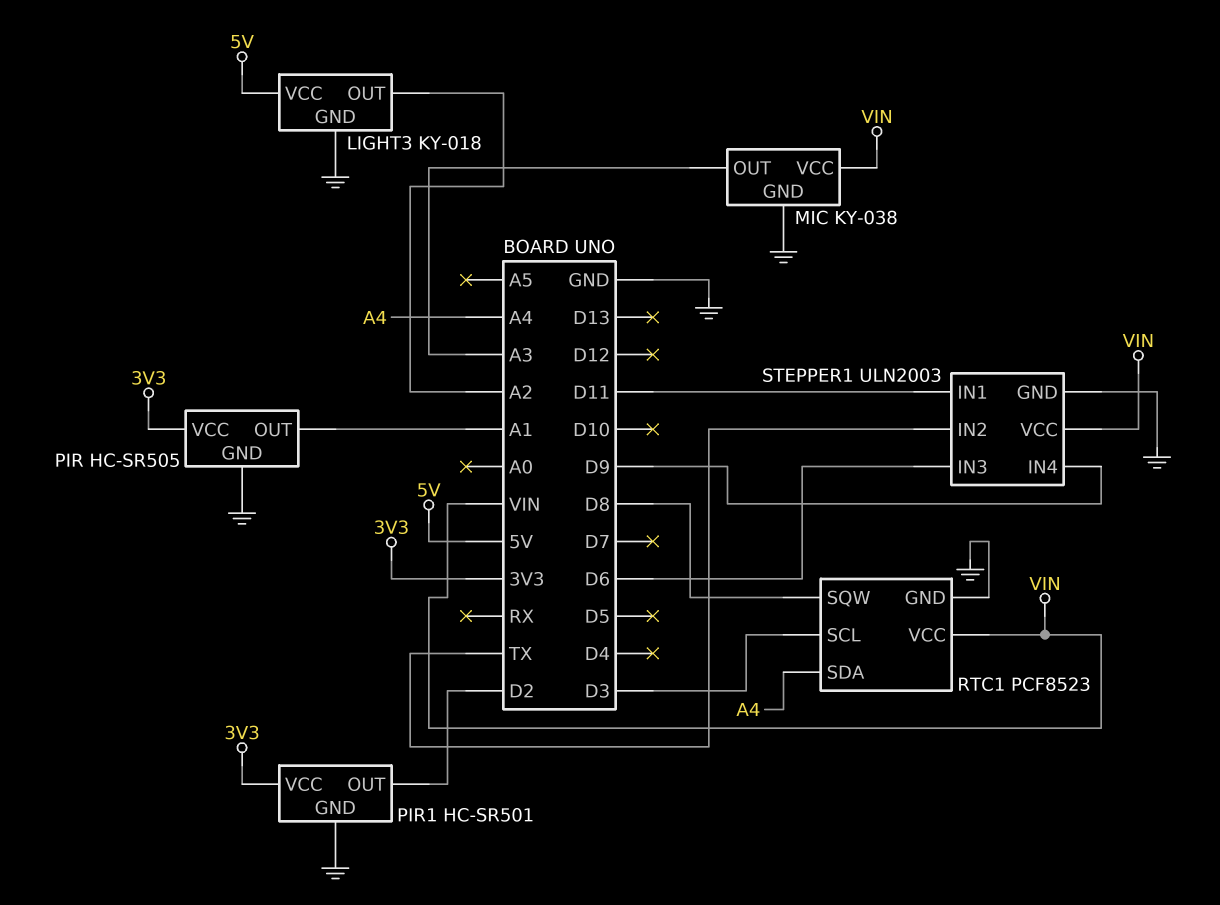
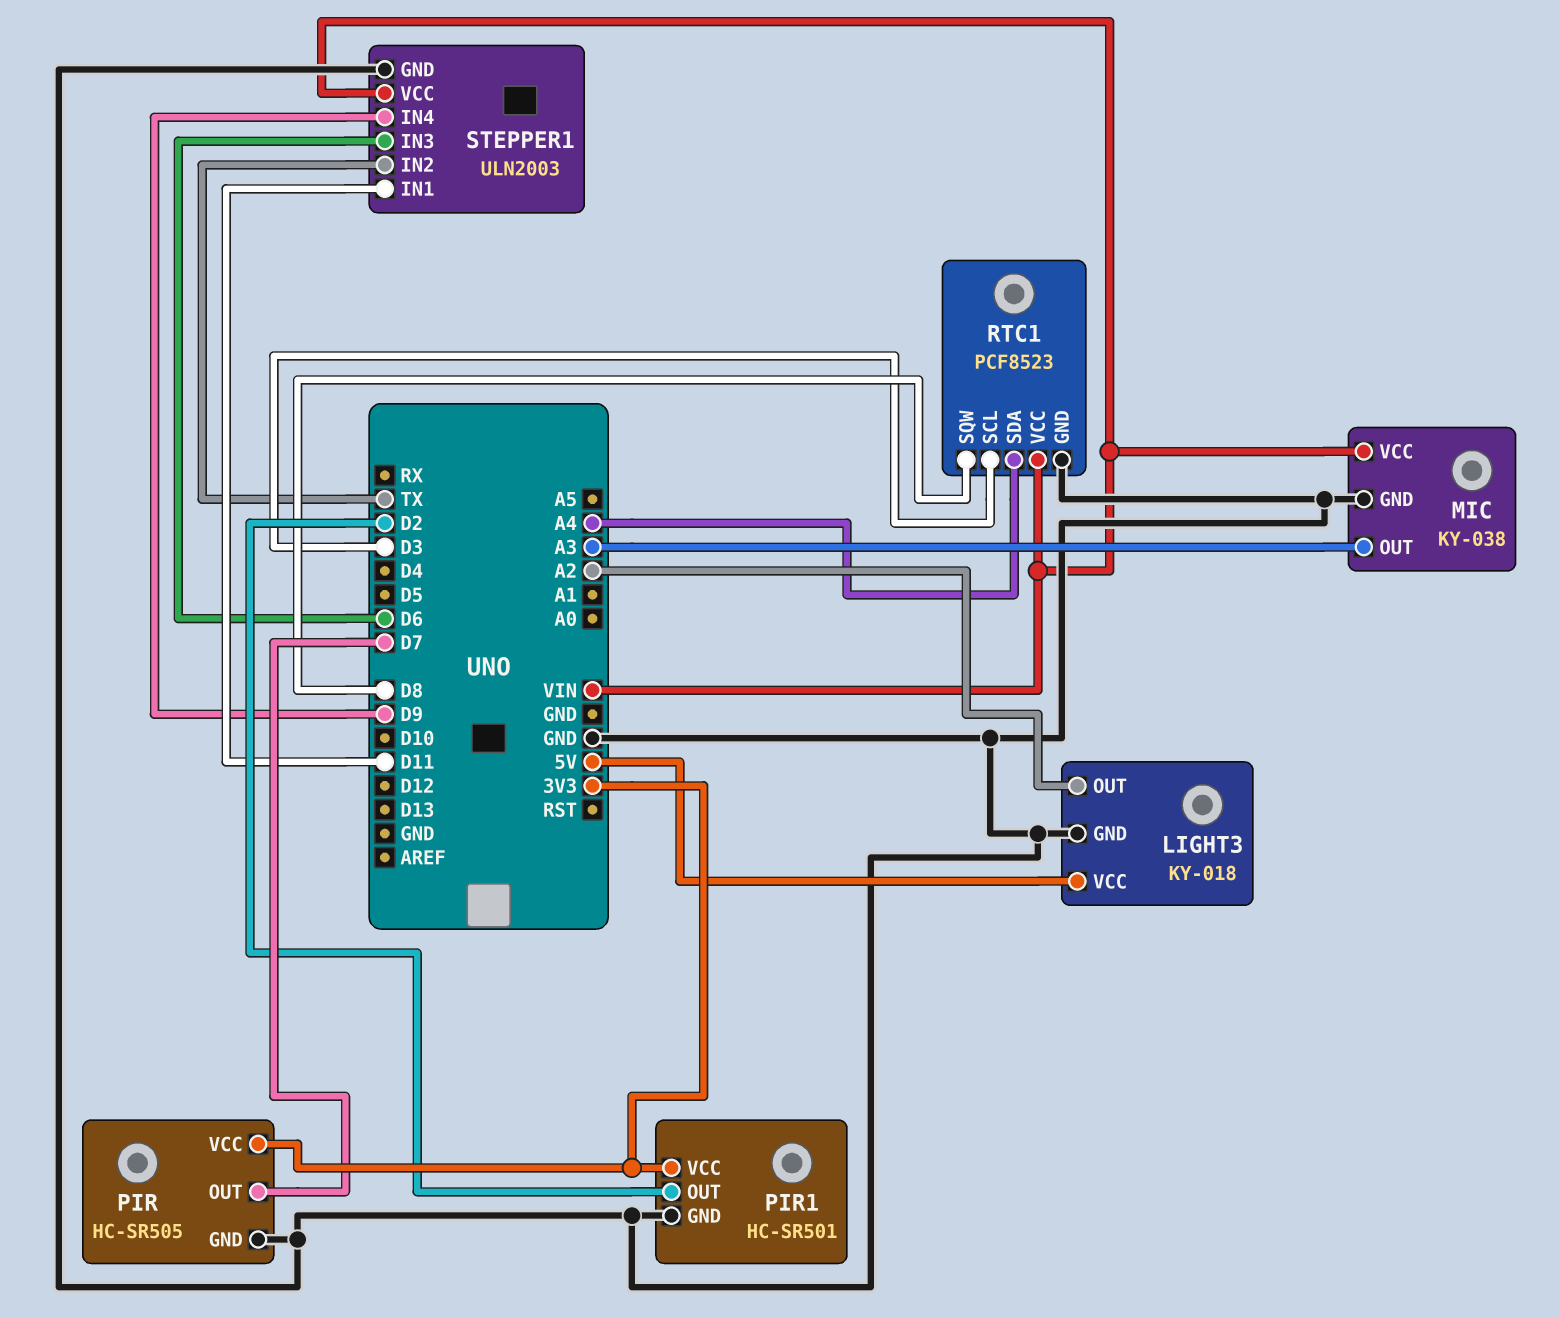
PIR pin OUT: A1 -> D7

